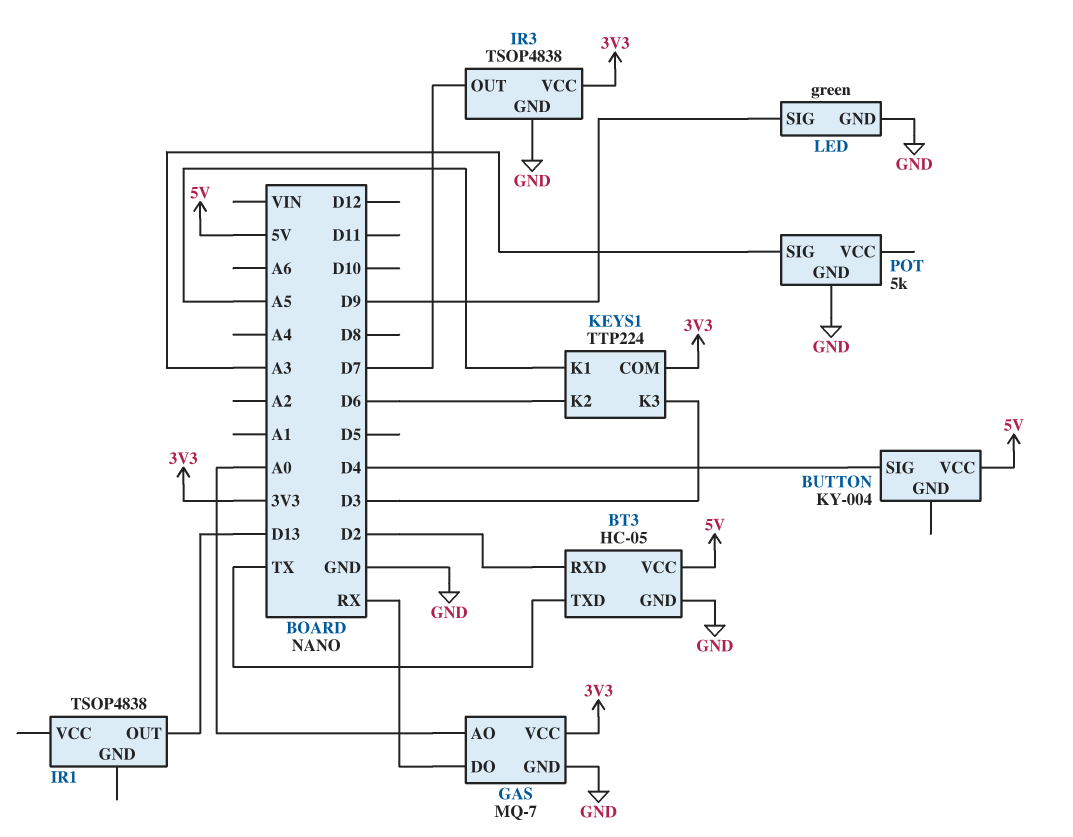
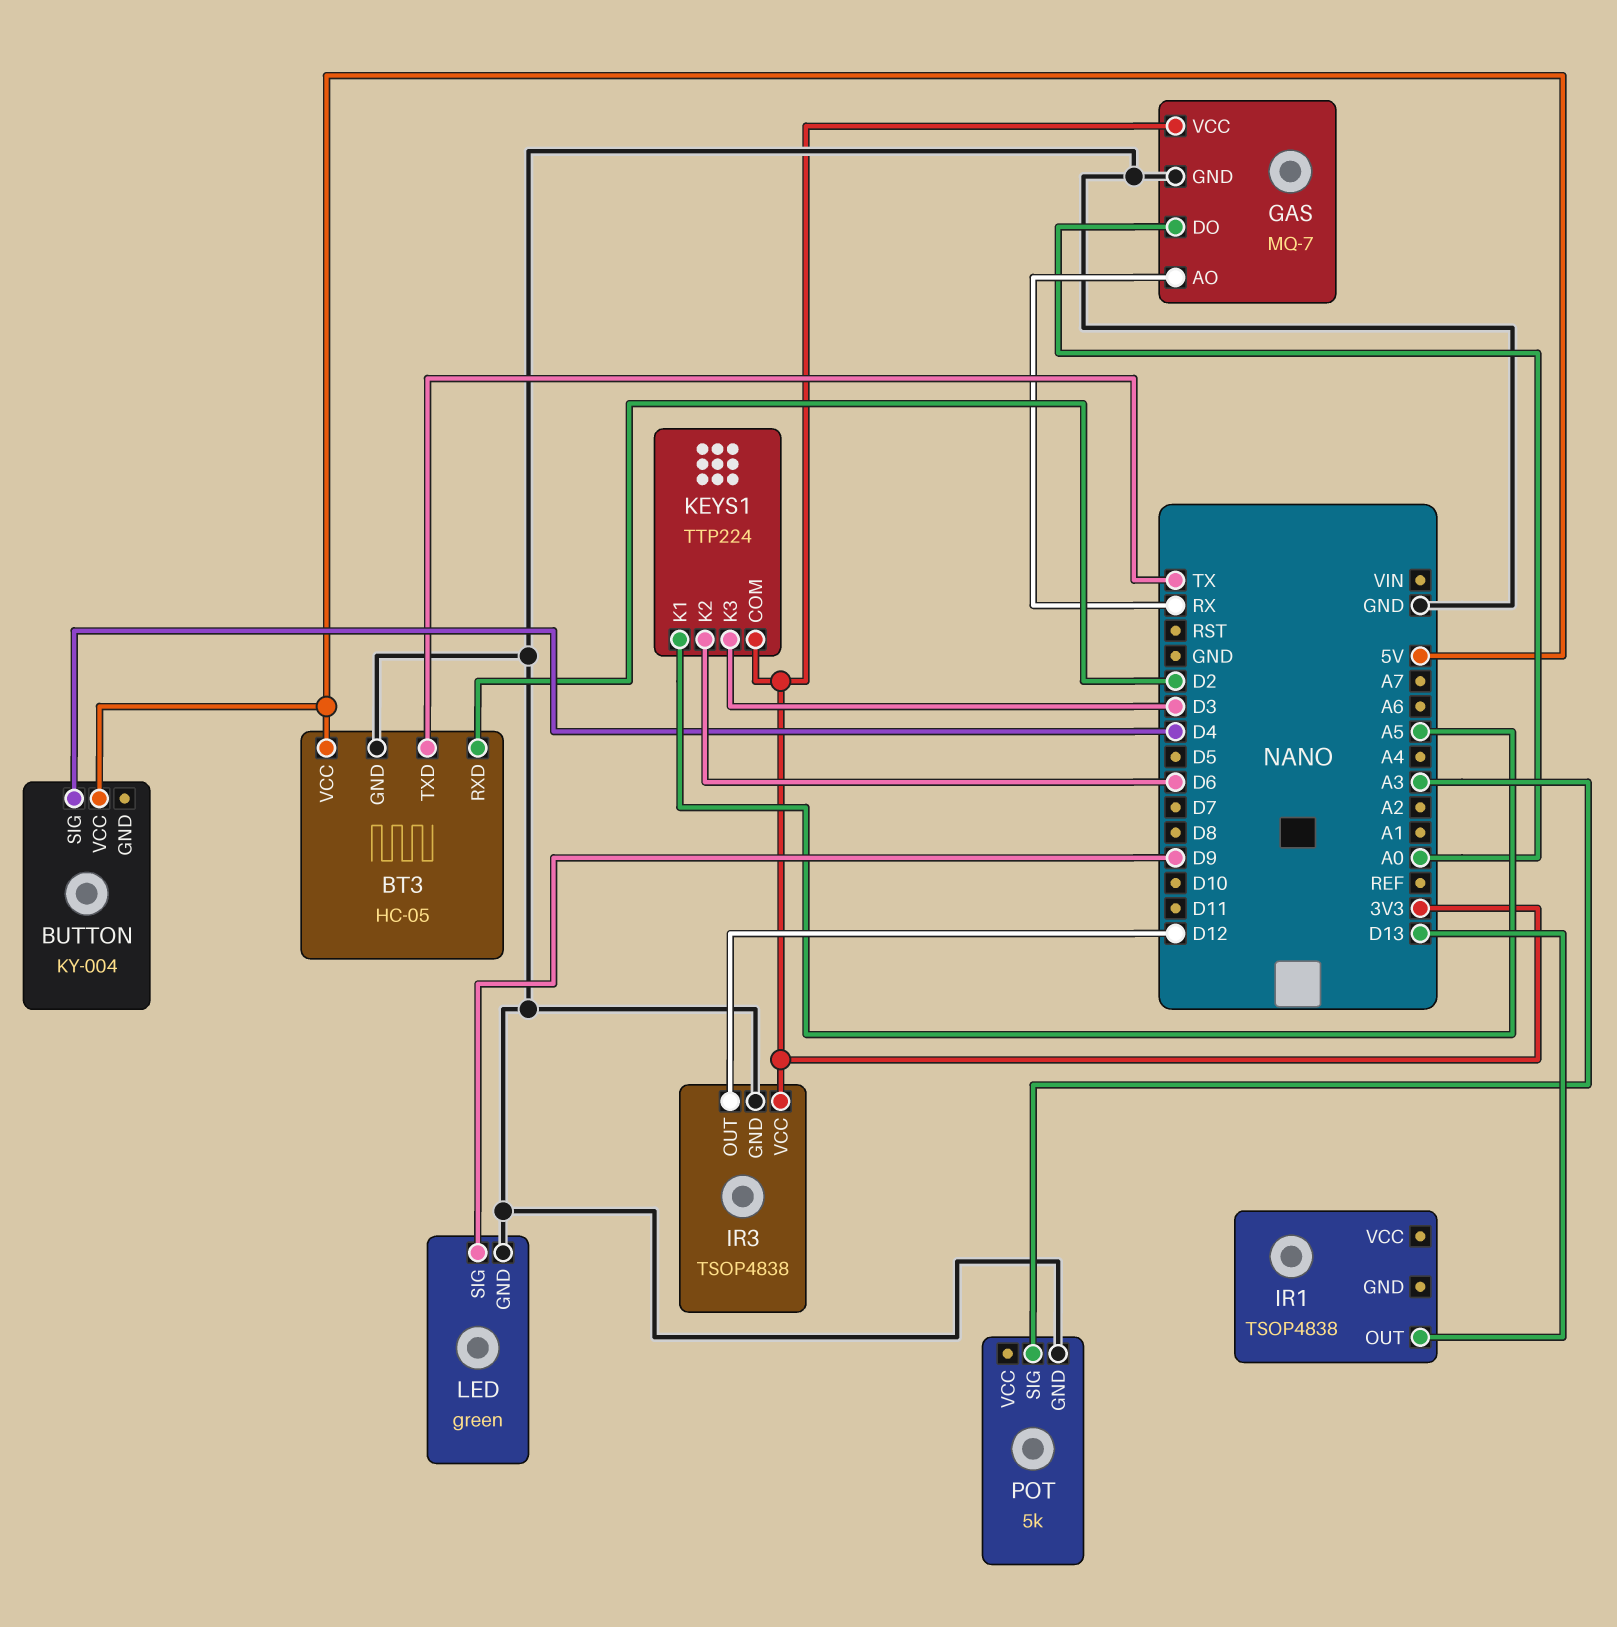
GAS pin AO: A0 -> RX
GAS pin DO: RX -> A0
IR3 pin OUT: D7 -> D12

